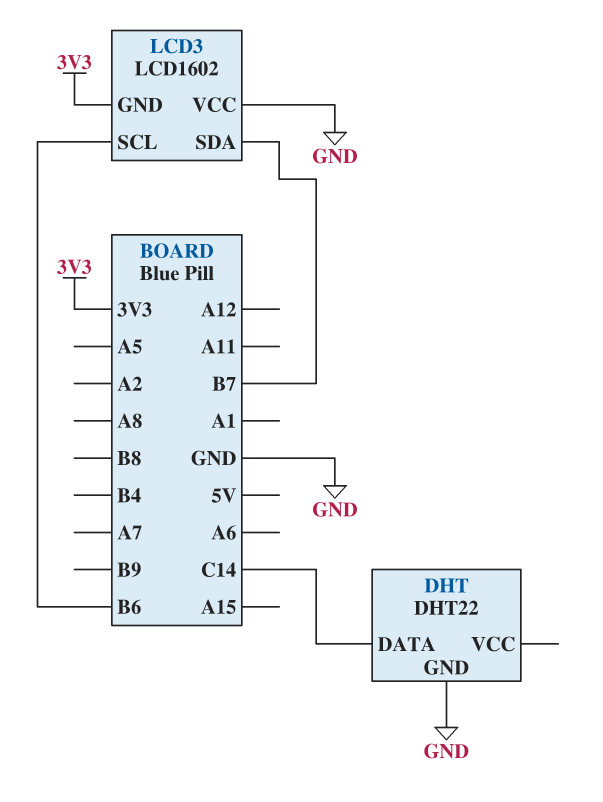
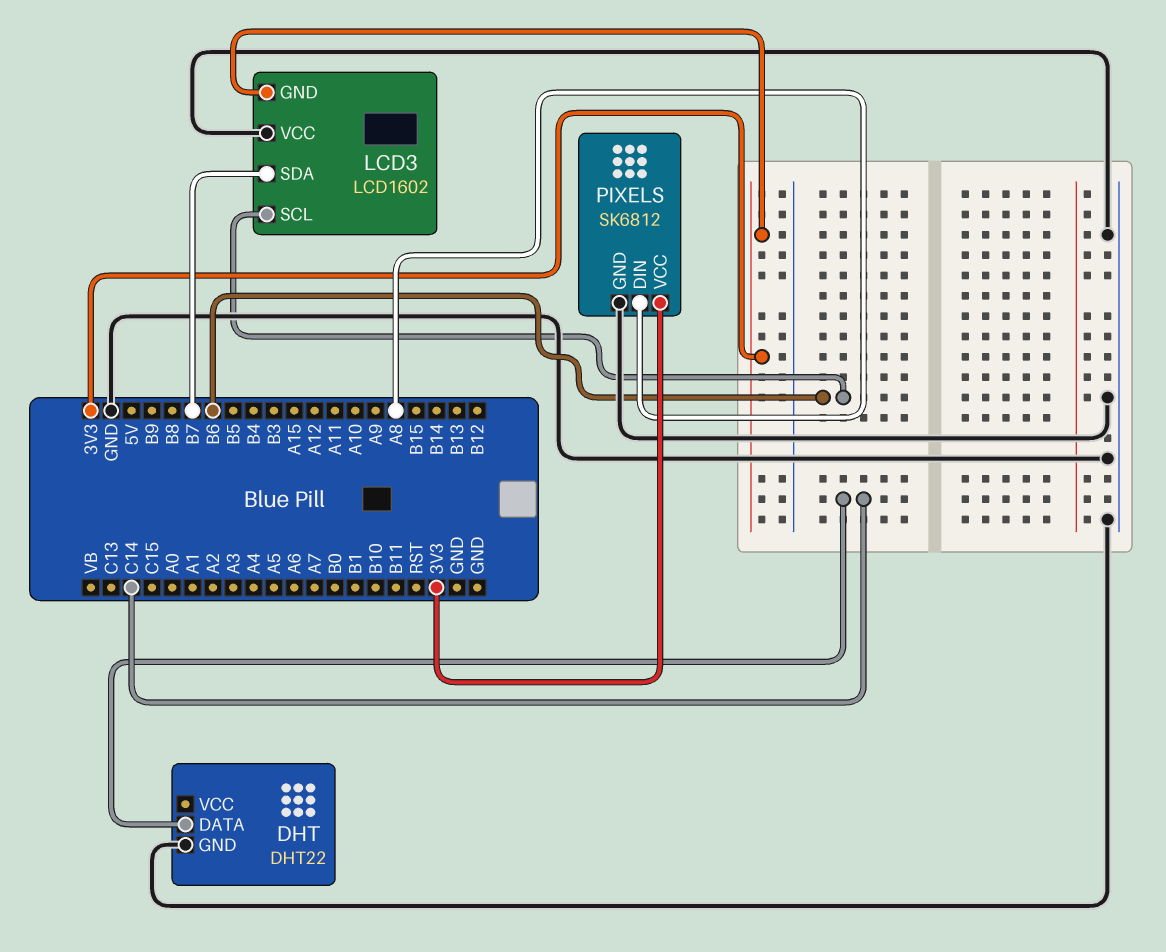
PIXELS: none -> SK6812
PIXELS pin DIN: none -> A8
PIXELS pin GND: none -> GND
PIXELS pin VCC: none -> 3V3

